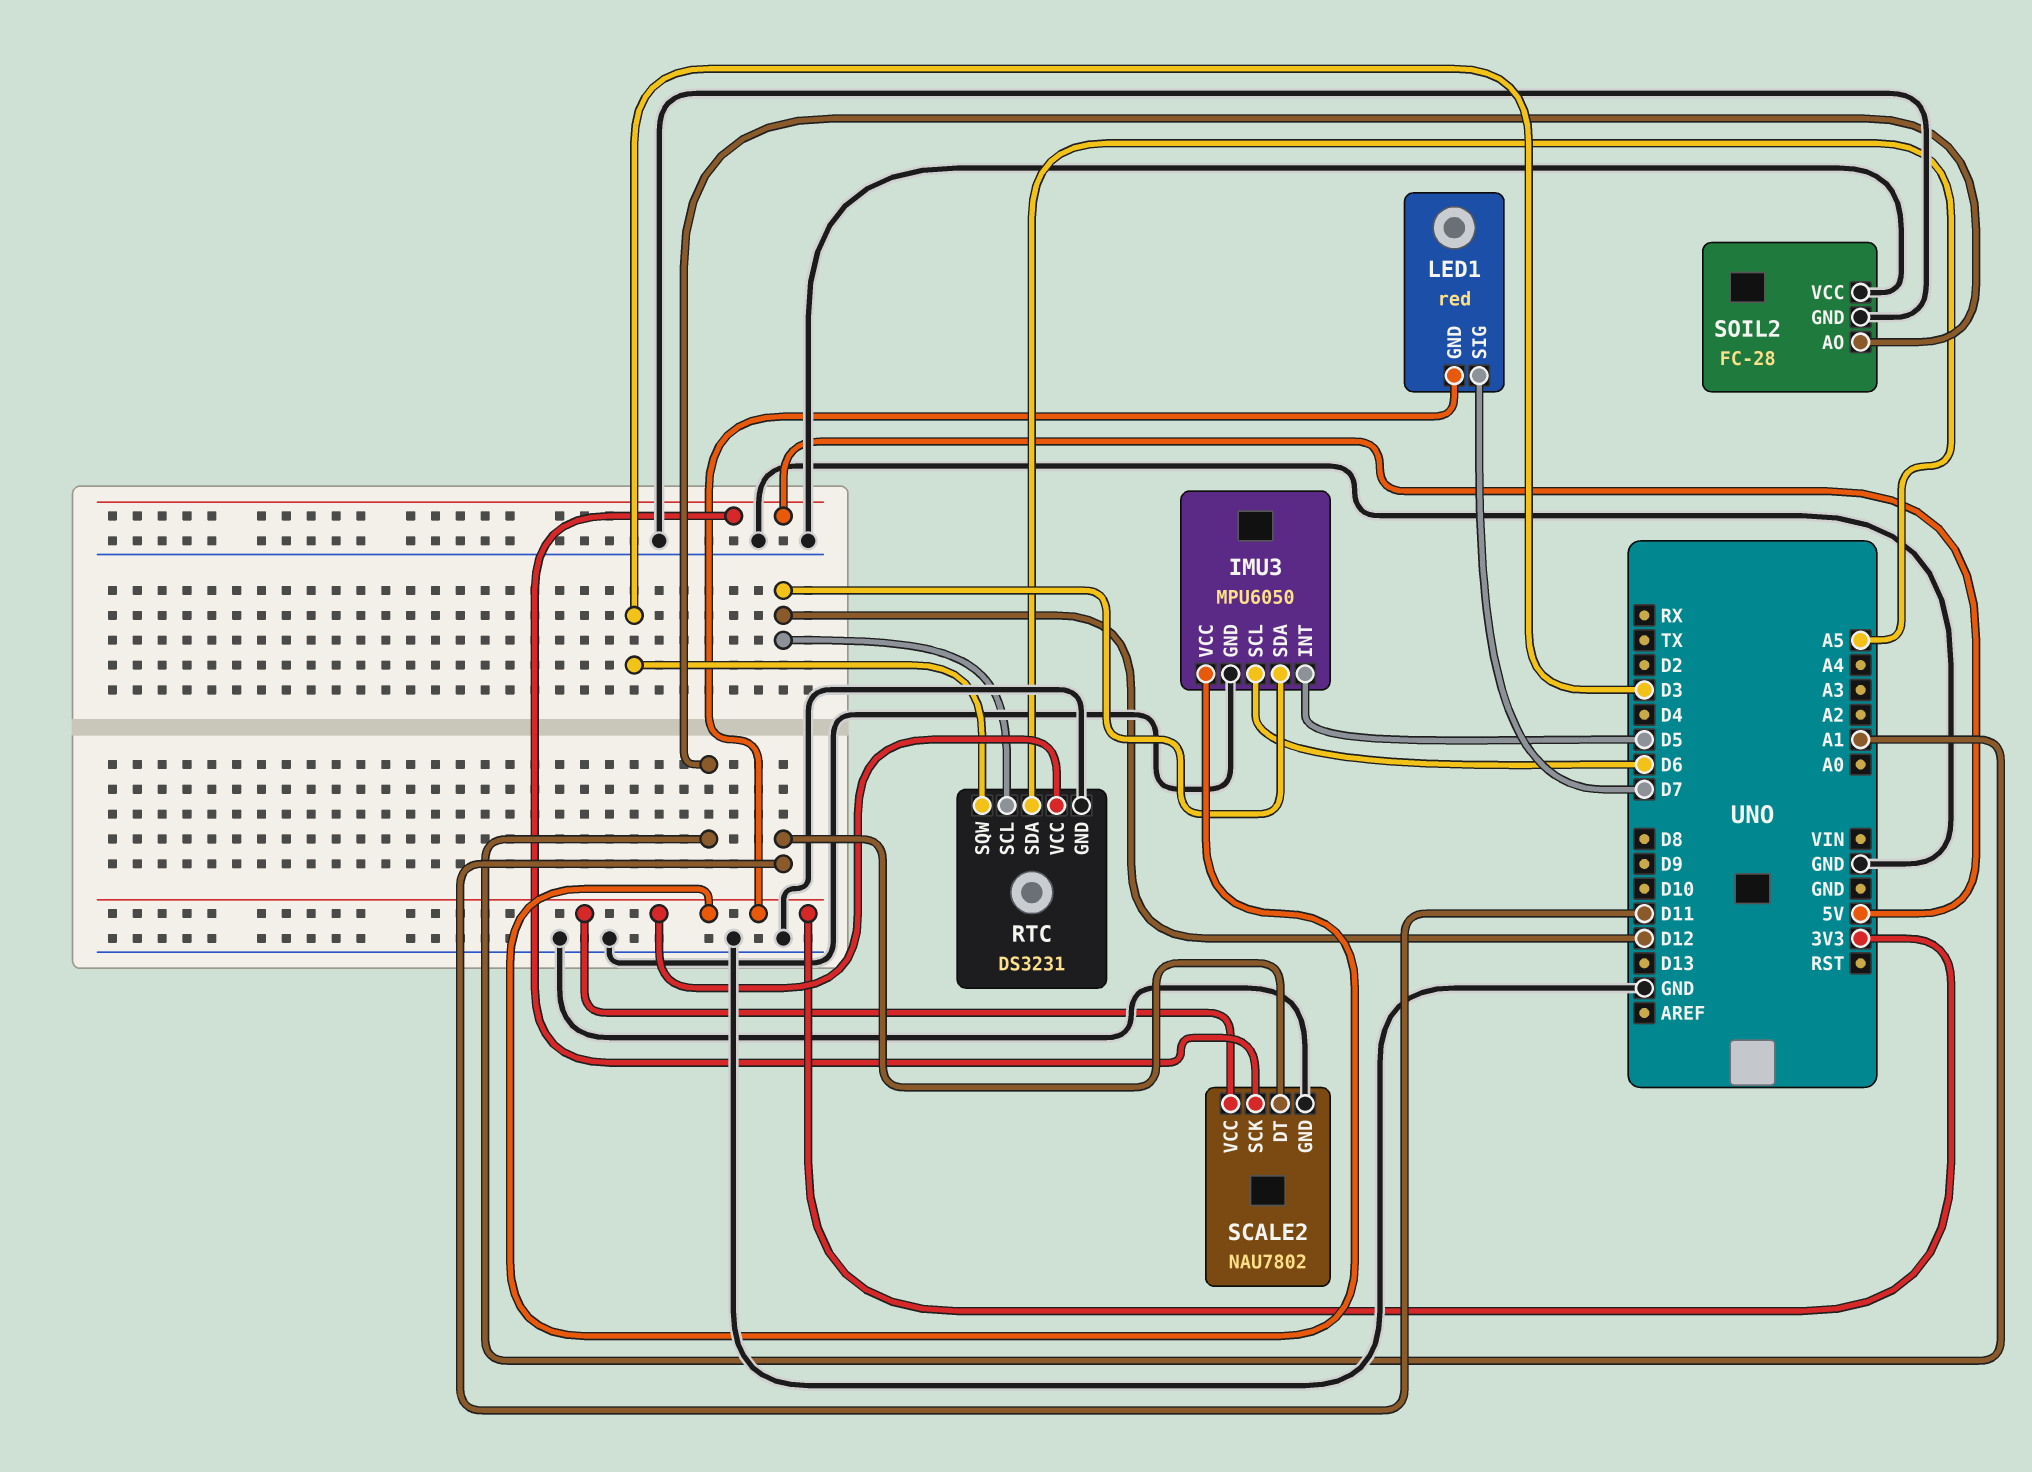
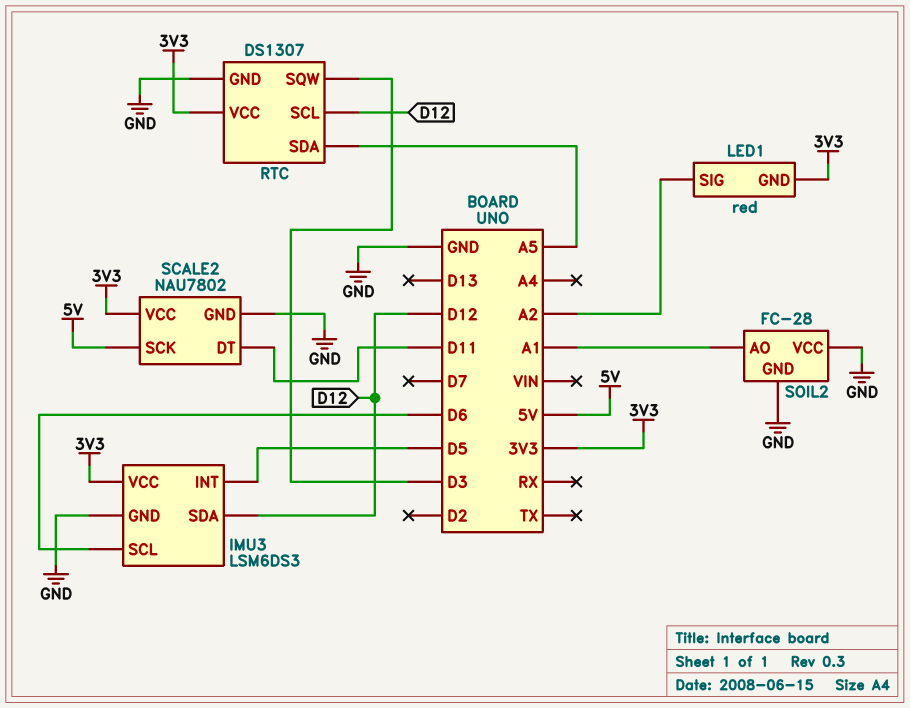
IMU3: MPU6050 -> LSM6DS3
LED1 pin SIG: D7 -> A2
RTC: DS3231 -> DS1307

